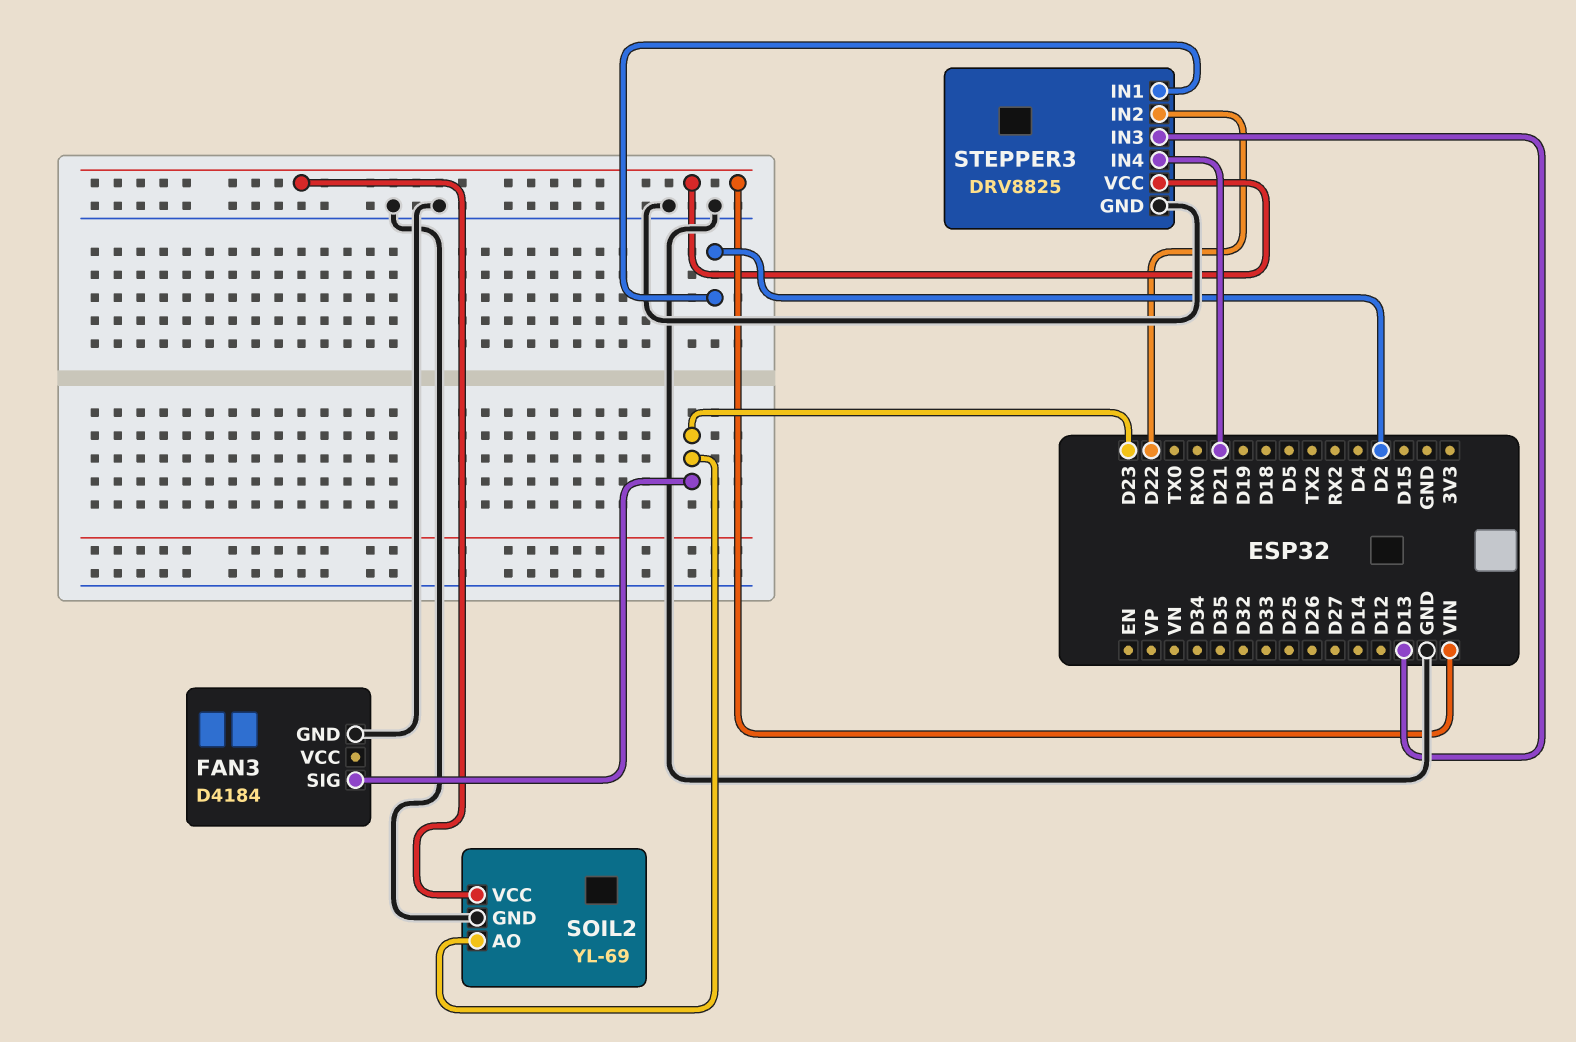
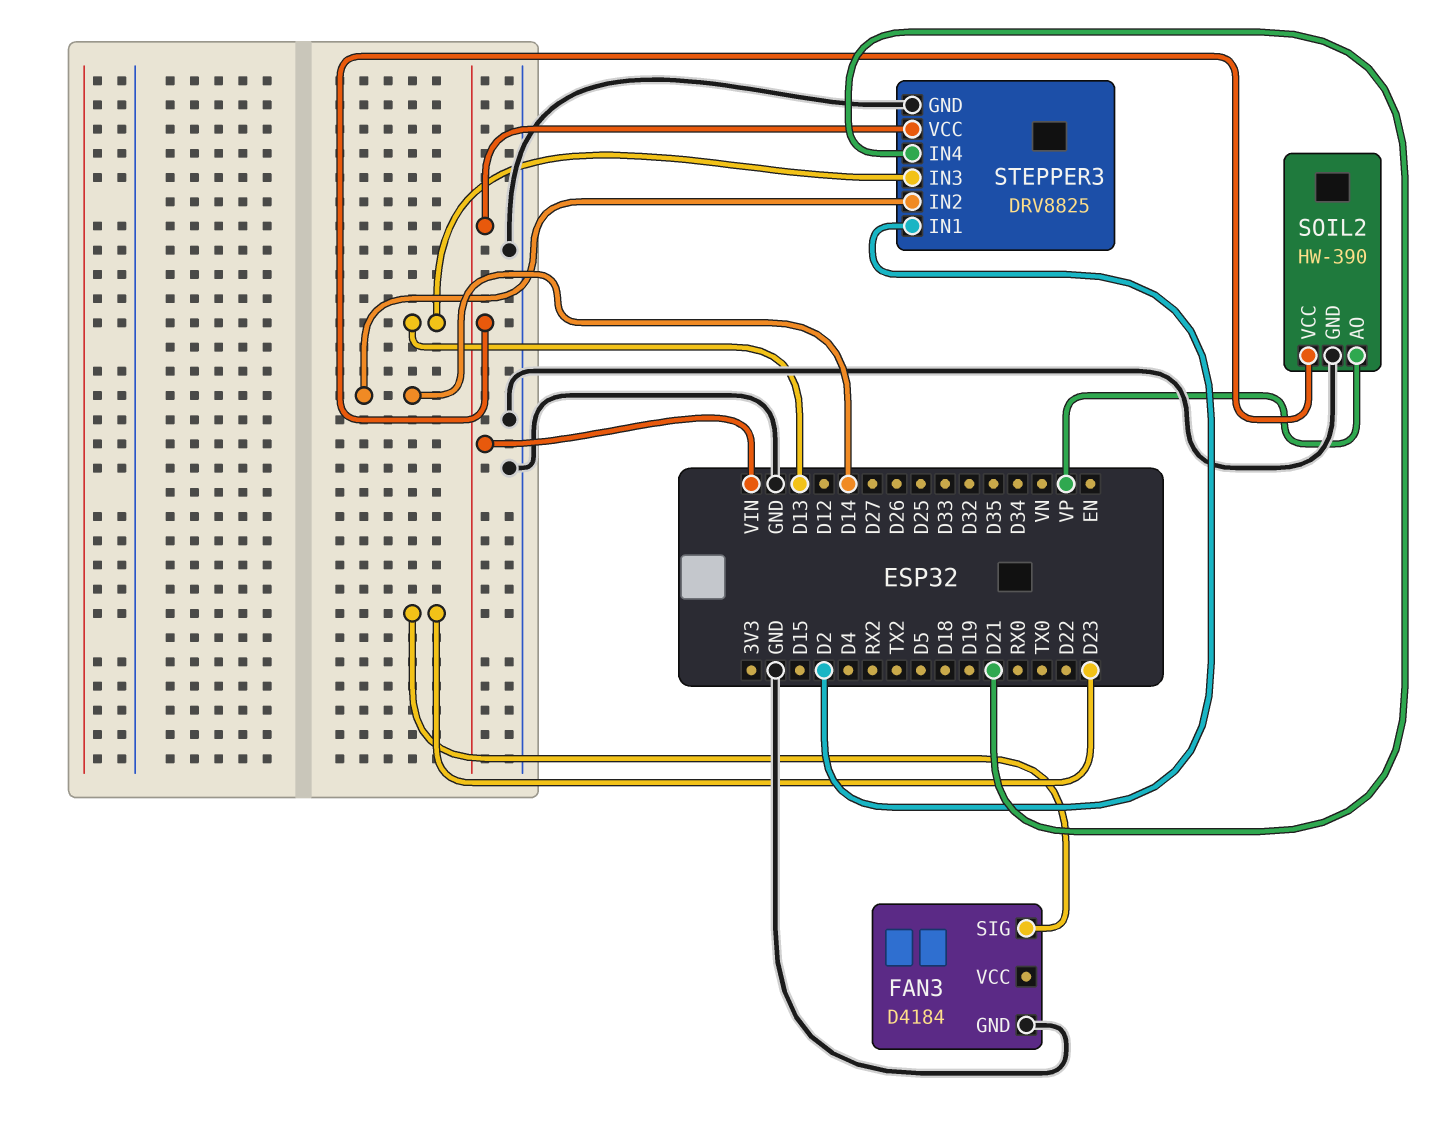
SOIL2: YL-69 -> HW-390
SOIL2 pin AO: D23 -> VP
STEPPER3 pin IN2: D22 -> D14

